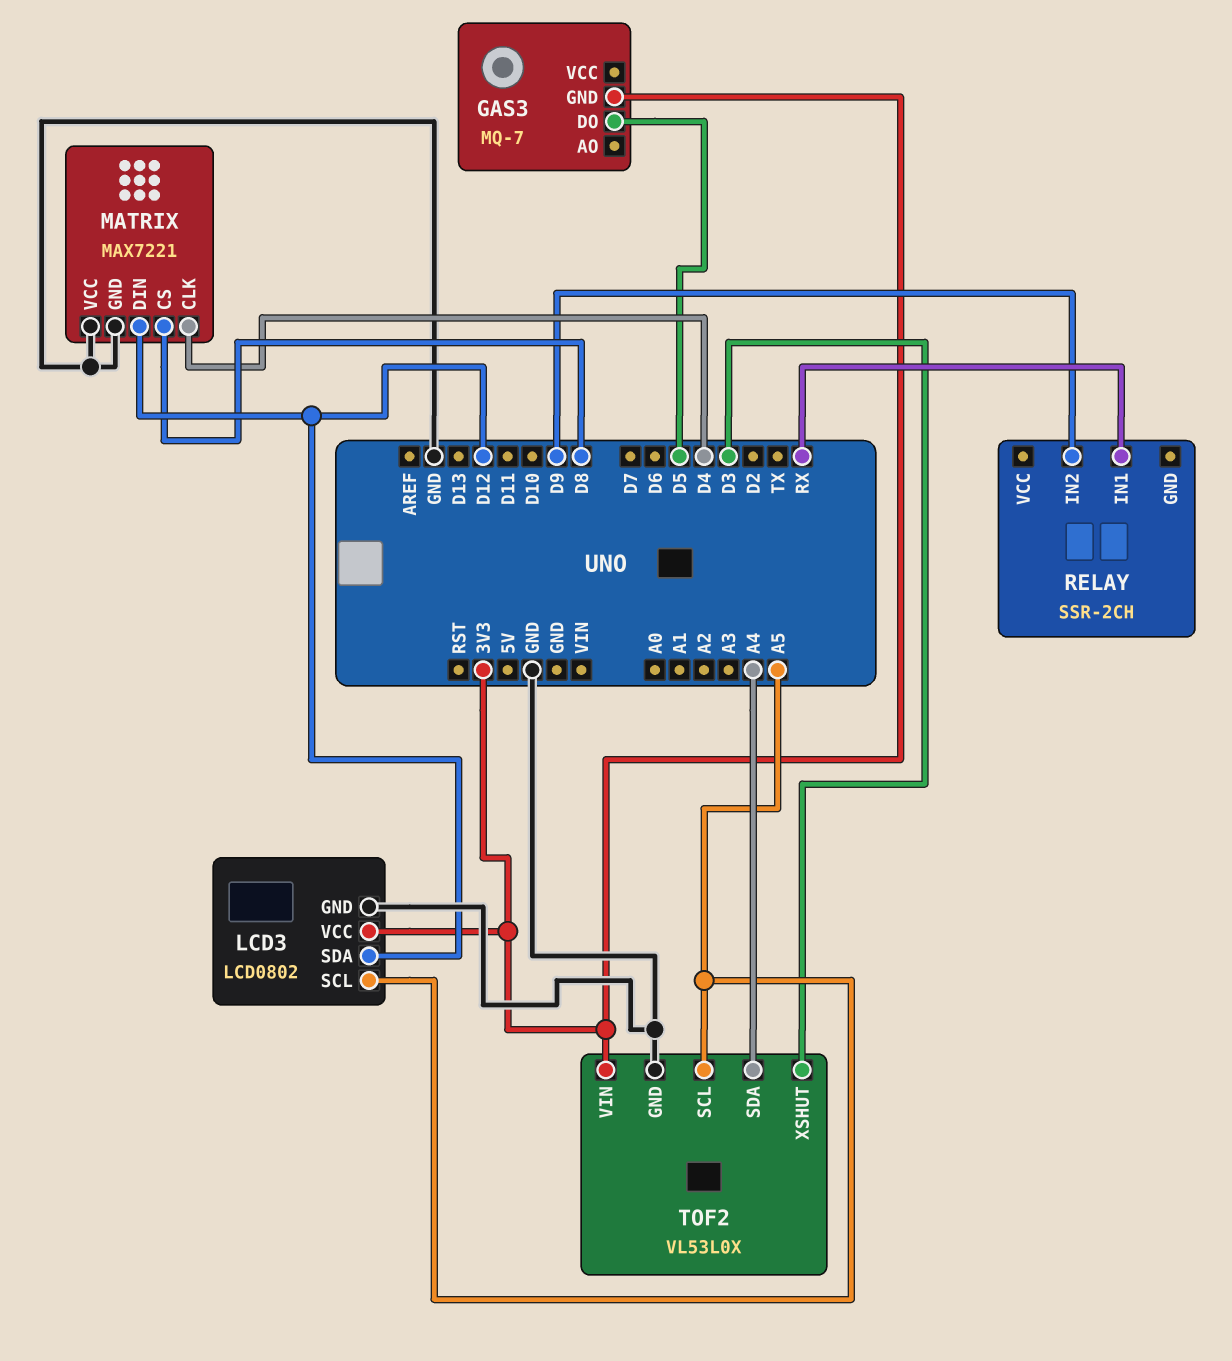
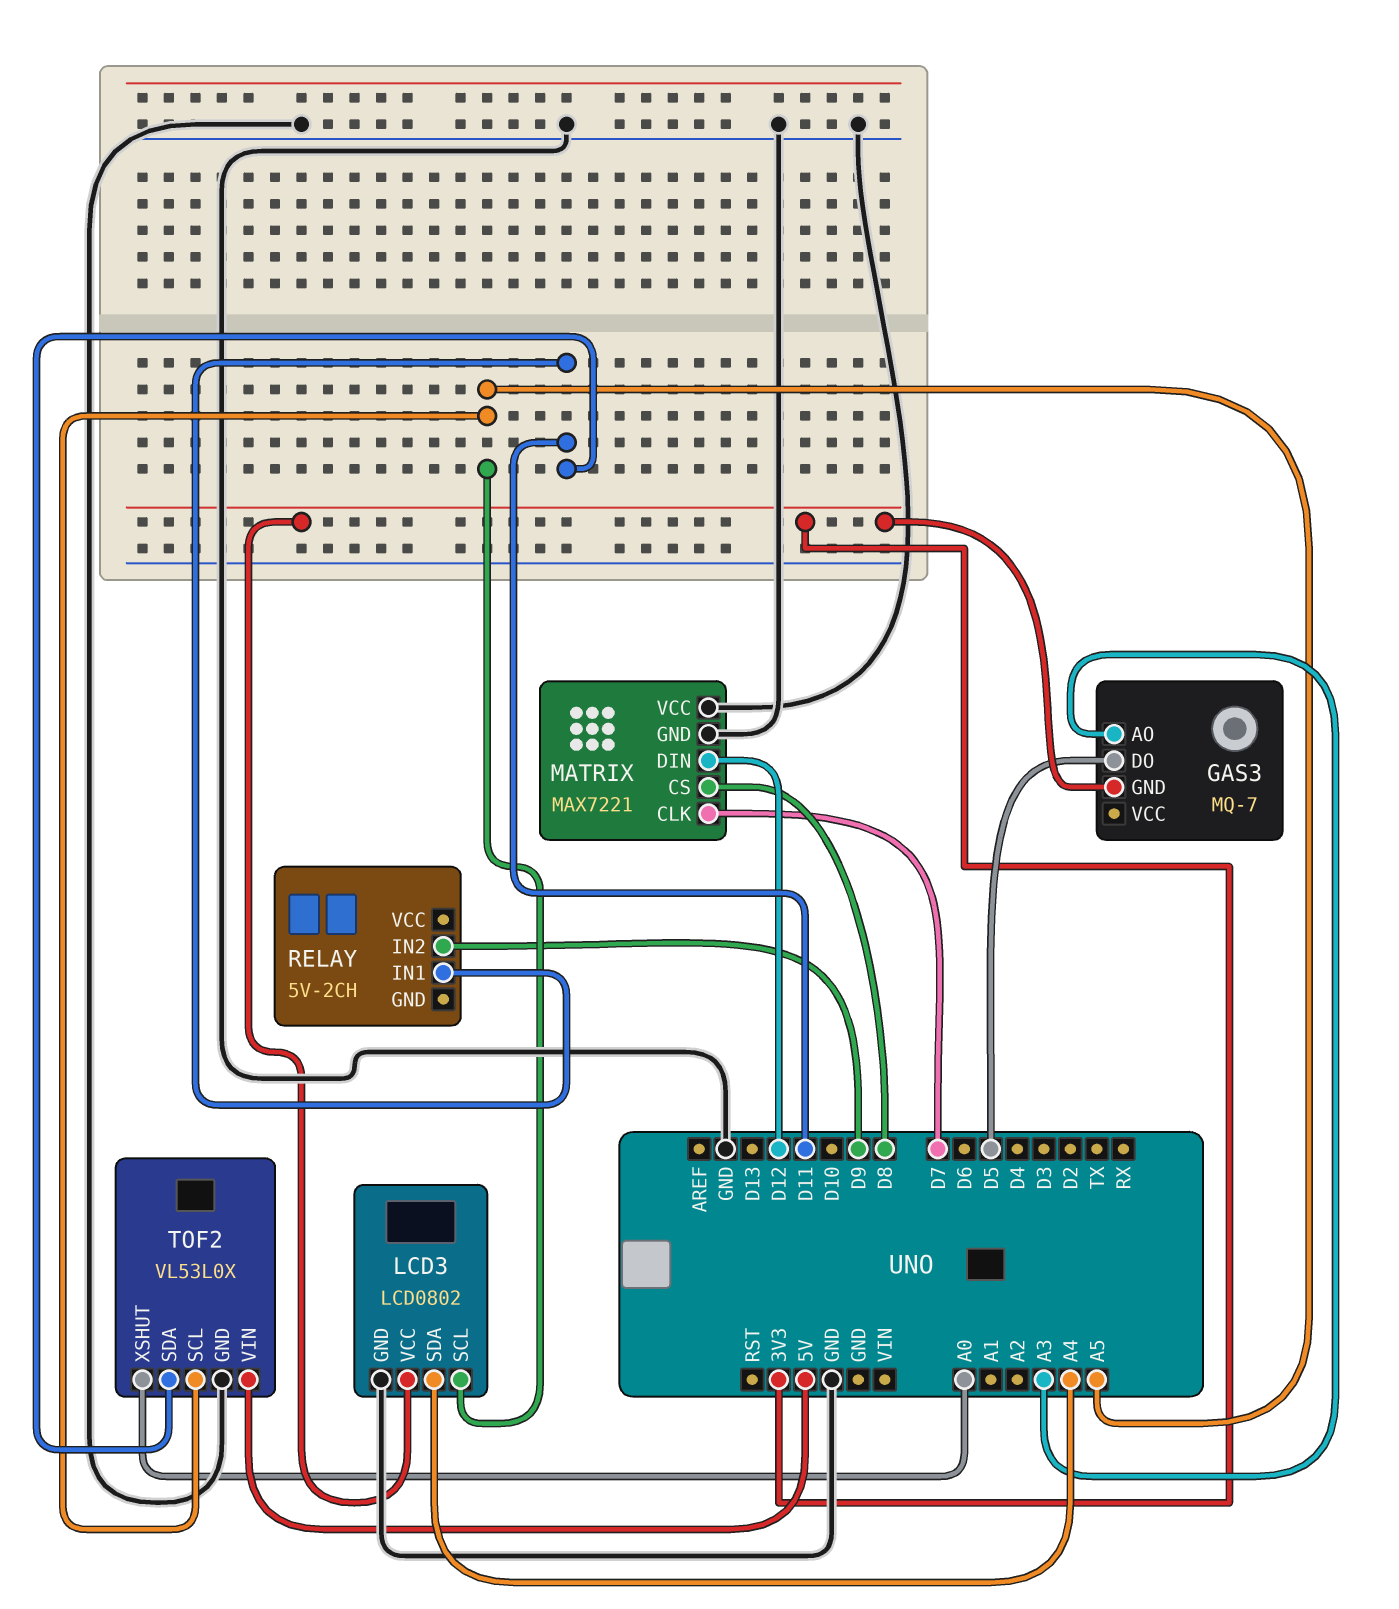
GAS3 pin AO: none -> A3
LCD3 pin SDA: D12 -> A4
MATRIX pin CLK: D4 -> D7
RELAY: SSR-2CH -> 5V-2CH
RELAY pin IN1: RX -> D11
TOF2 pin SDA: A4 -> D11
TOF2 pin VIN: 3V3 -> 5V
TOF2 pin XSHUT: D3 -> A0

